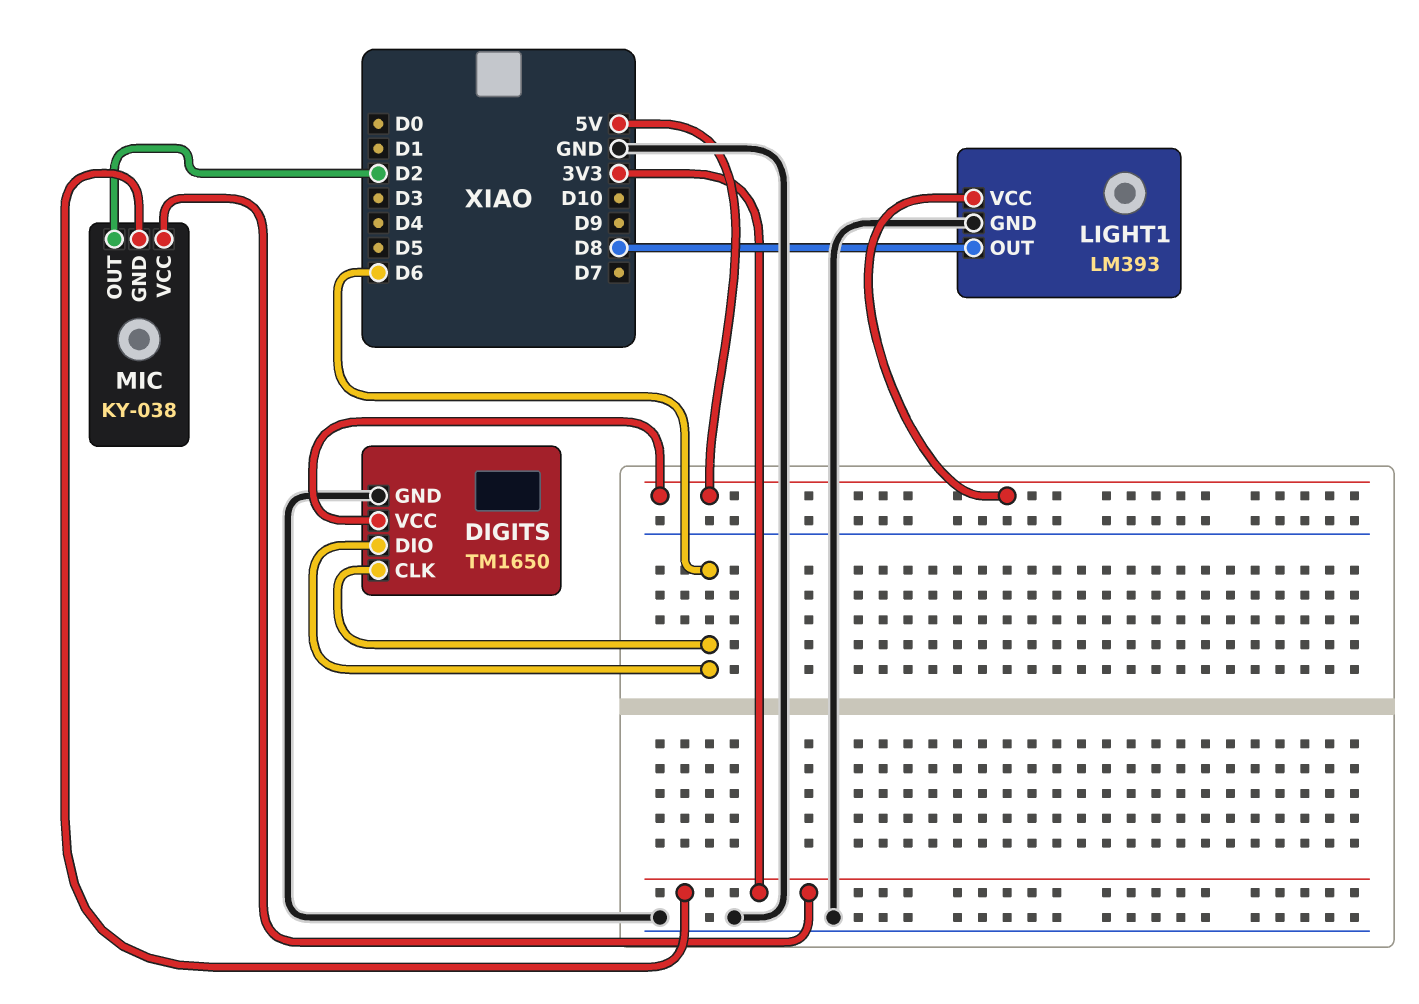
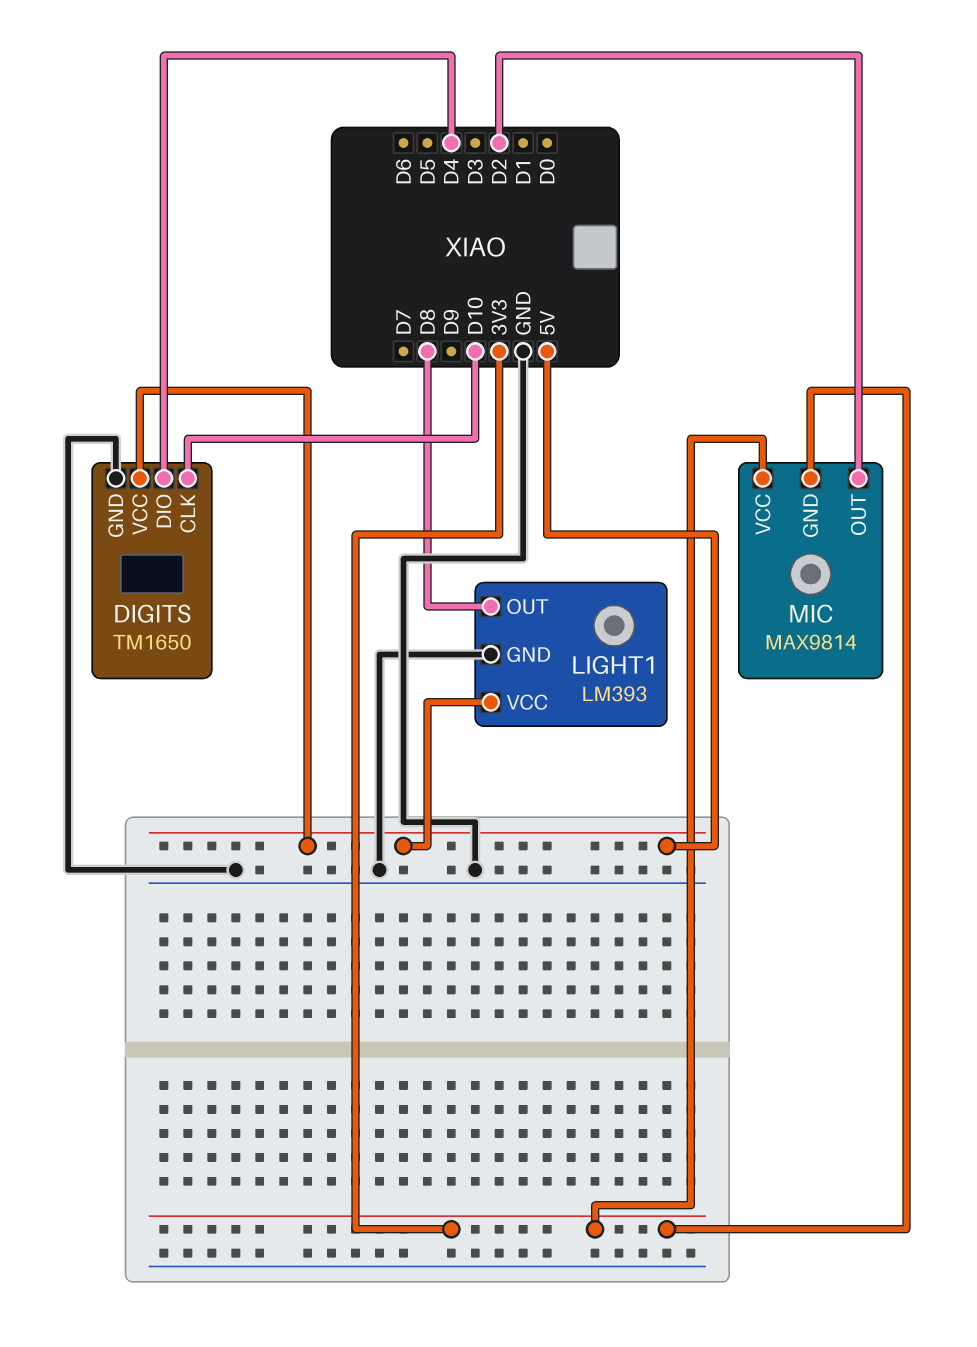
DIGITS pin CLK: D6 -> D10
DIGITS pin DIO: D6 -> D4
MIC: KY-038 -> MAX9814

